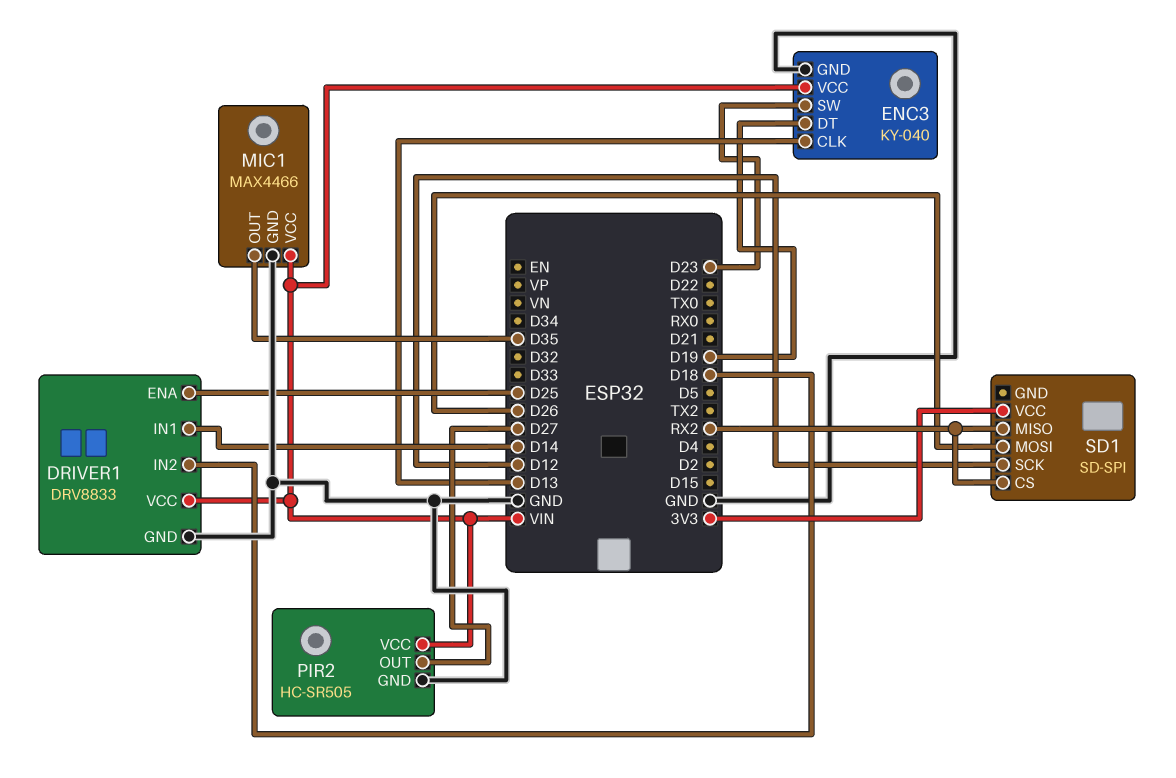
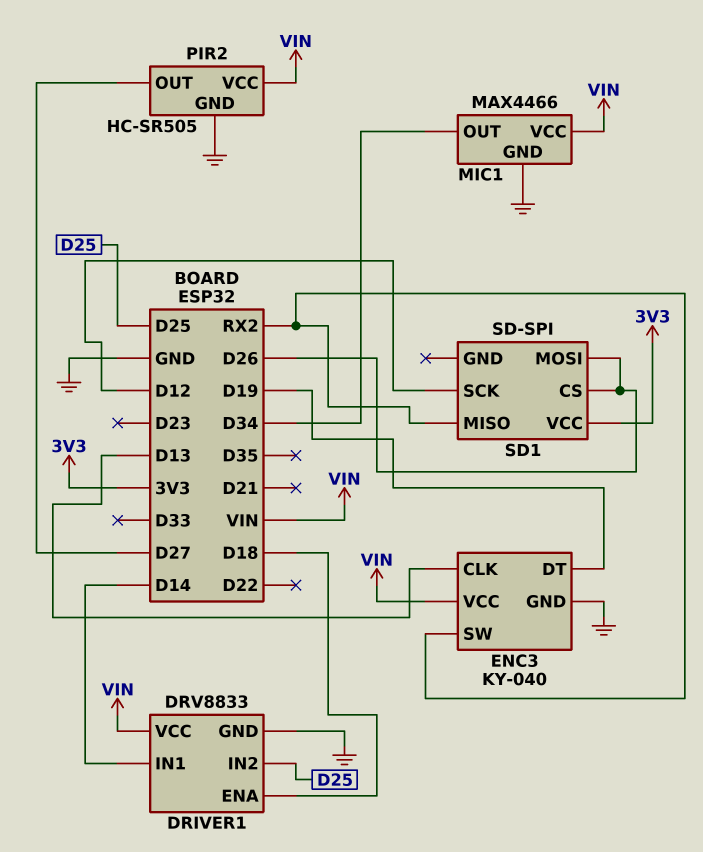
DRIVER1 pin ENA: D25 -> D18
DRIVER1 pin IN2: D18 -> D25
ENC3 pin SW: D23 -> RX2
MIC1 pin OUT: D35 -> D34
SD1 pin CS: RX2 -> D26

